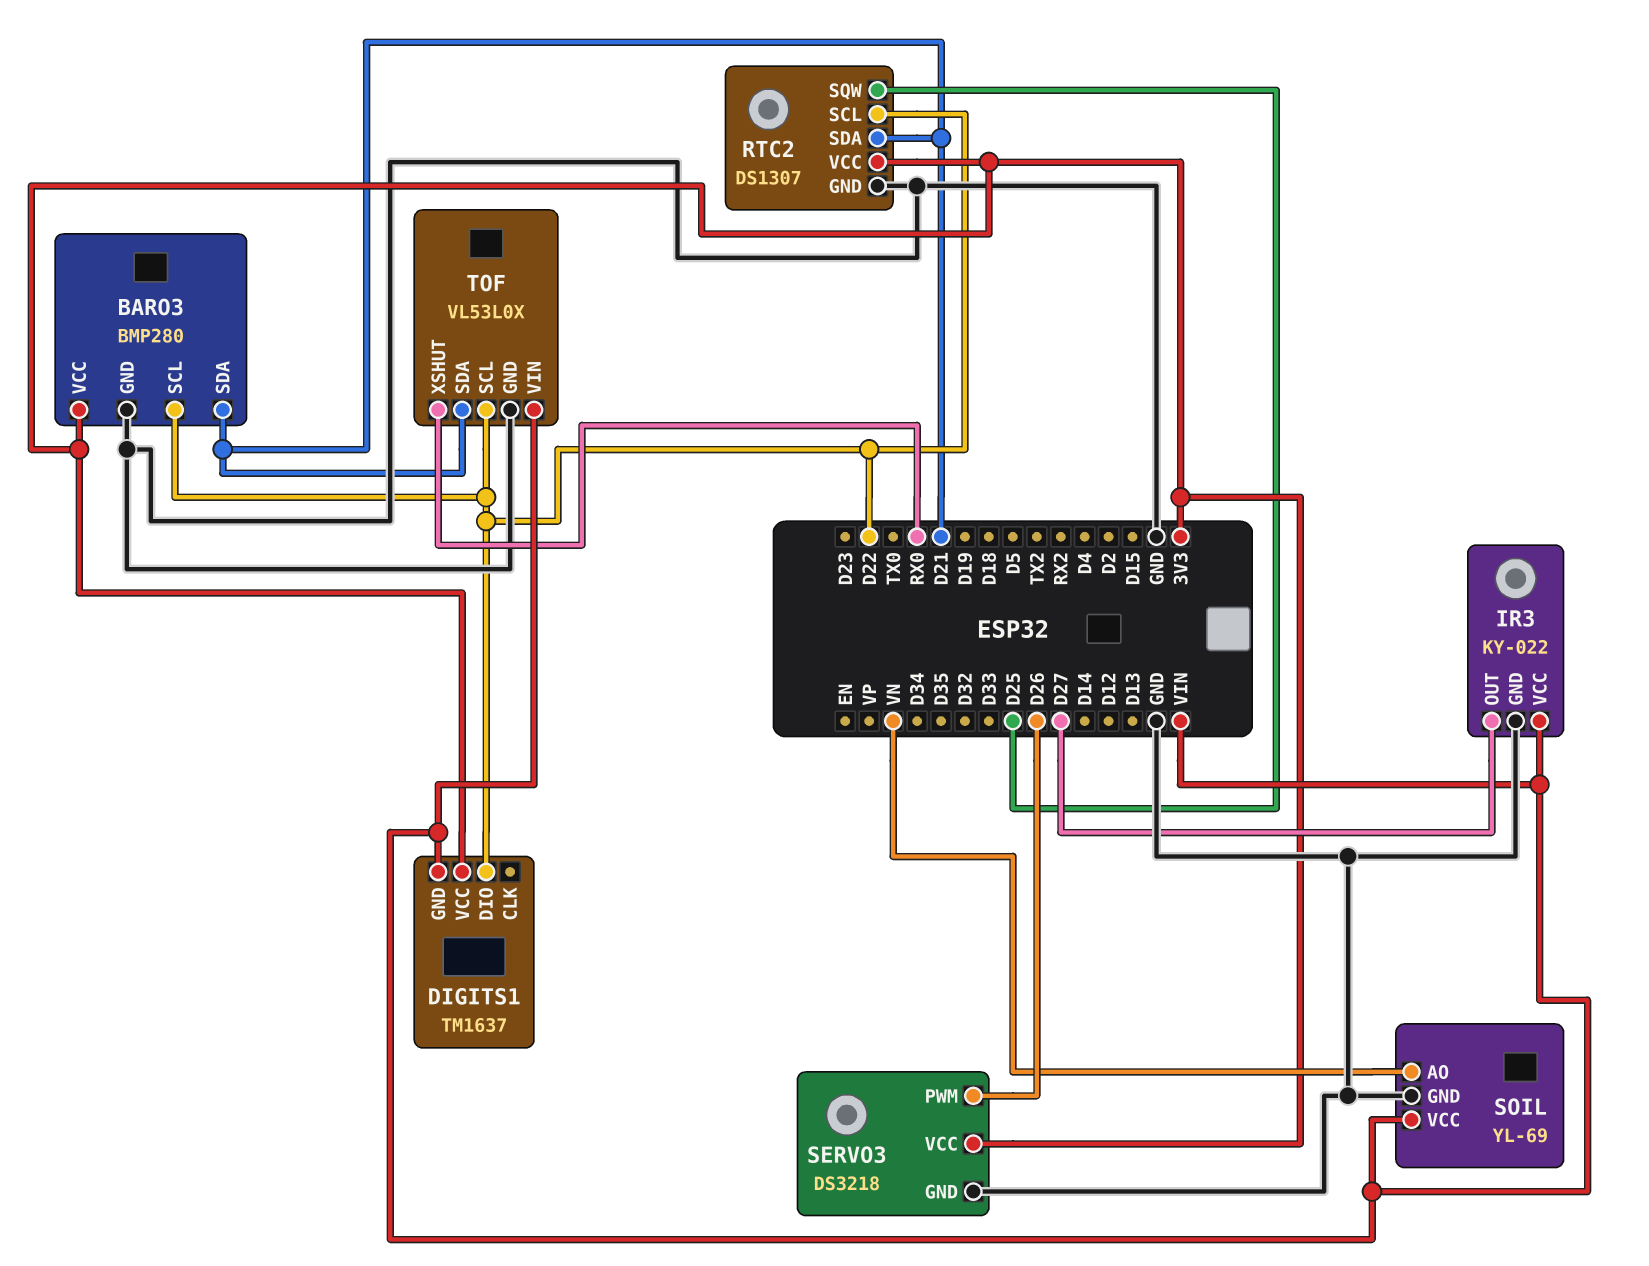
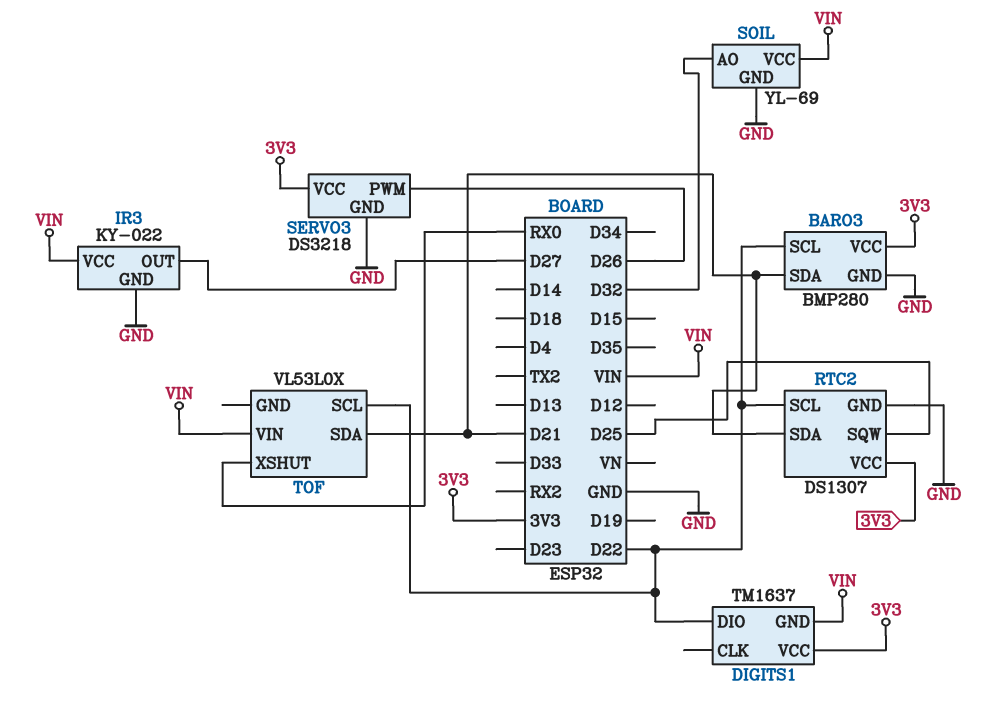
SOIL pin AO: VN -> D32
TOF pin GND: GND -> none

